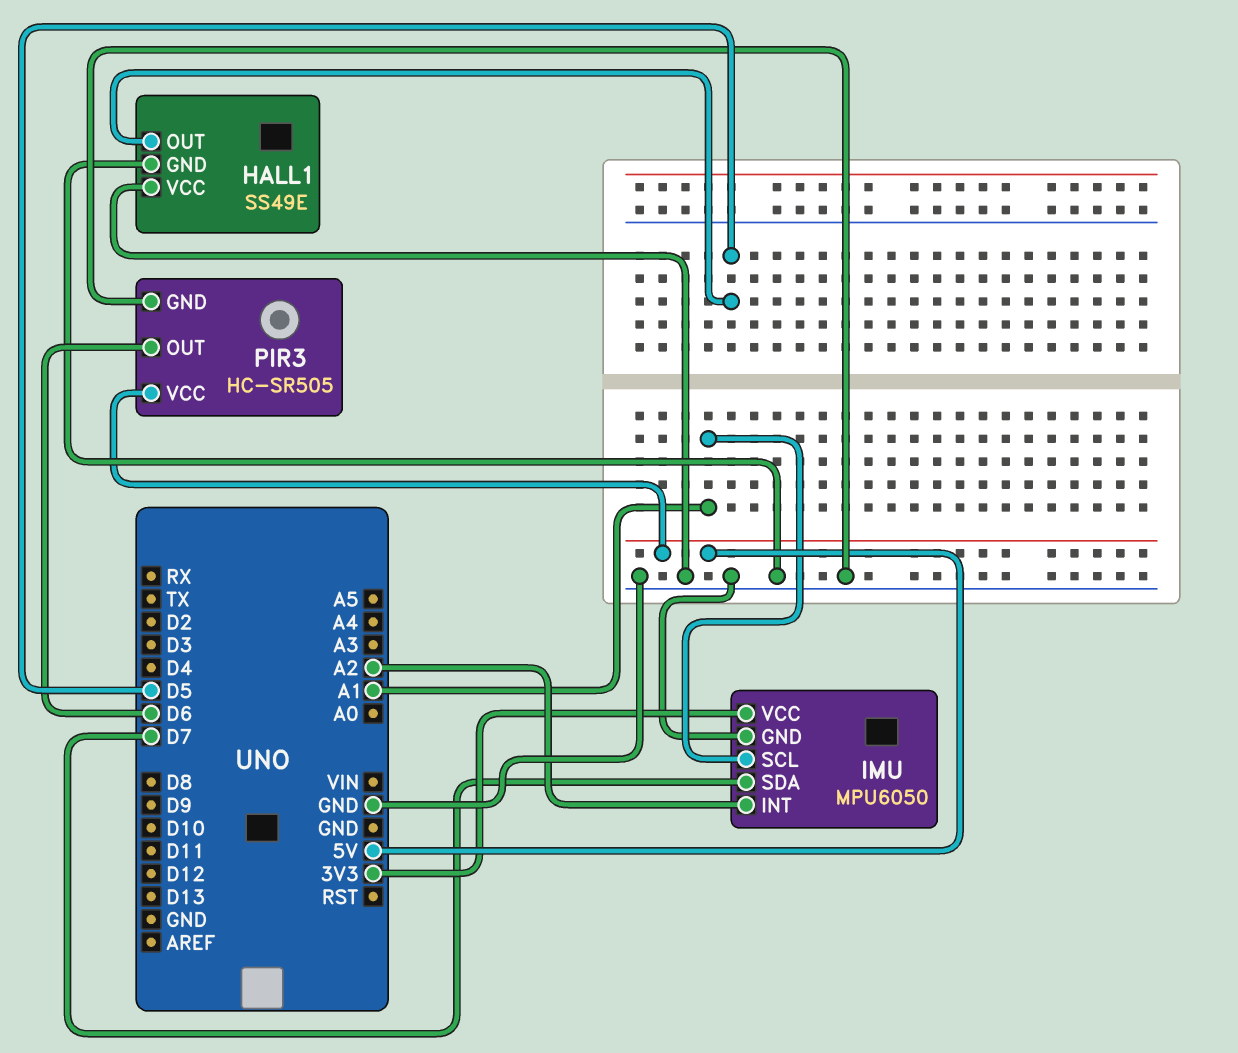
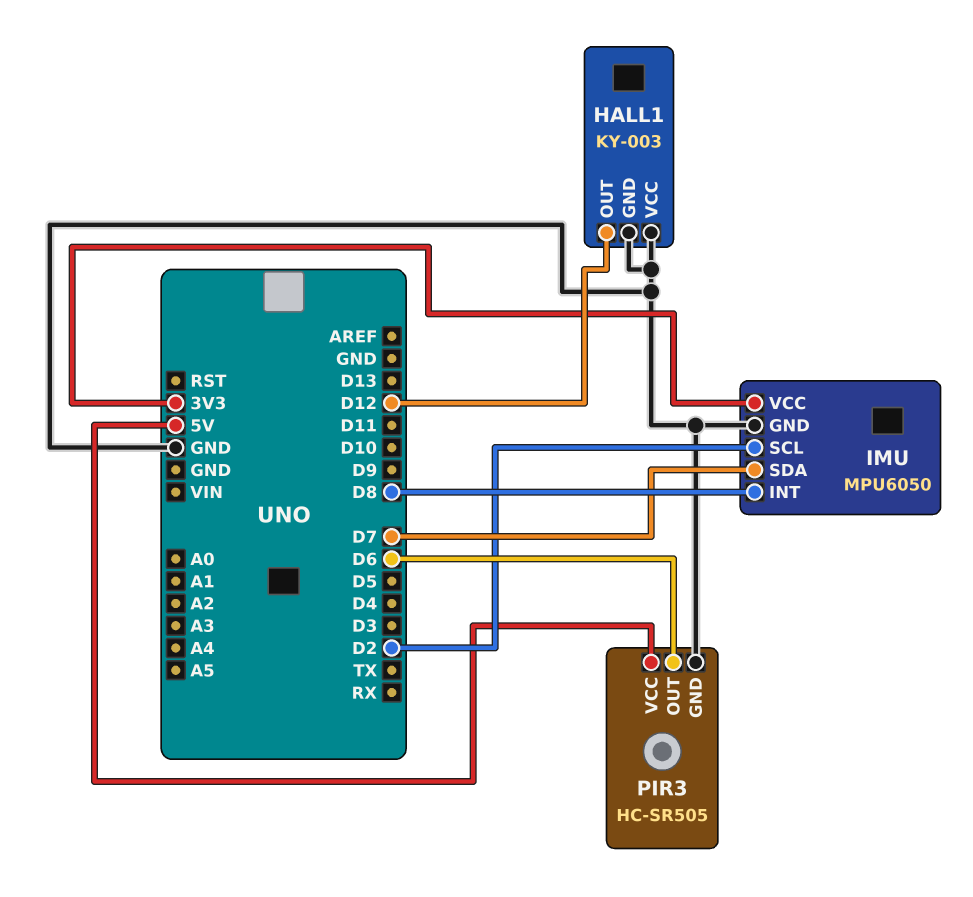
HALL1: SS49E -> KY-003
HALL1 pin OUT: D5 -> D12
IMU pin INT: A2 -> D8
IMU pin SCL: A1 -> D2

